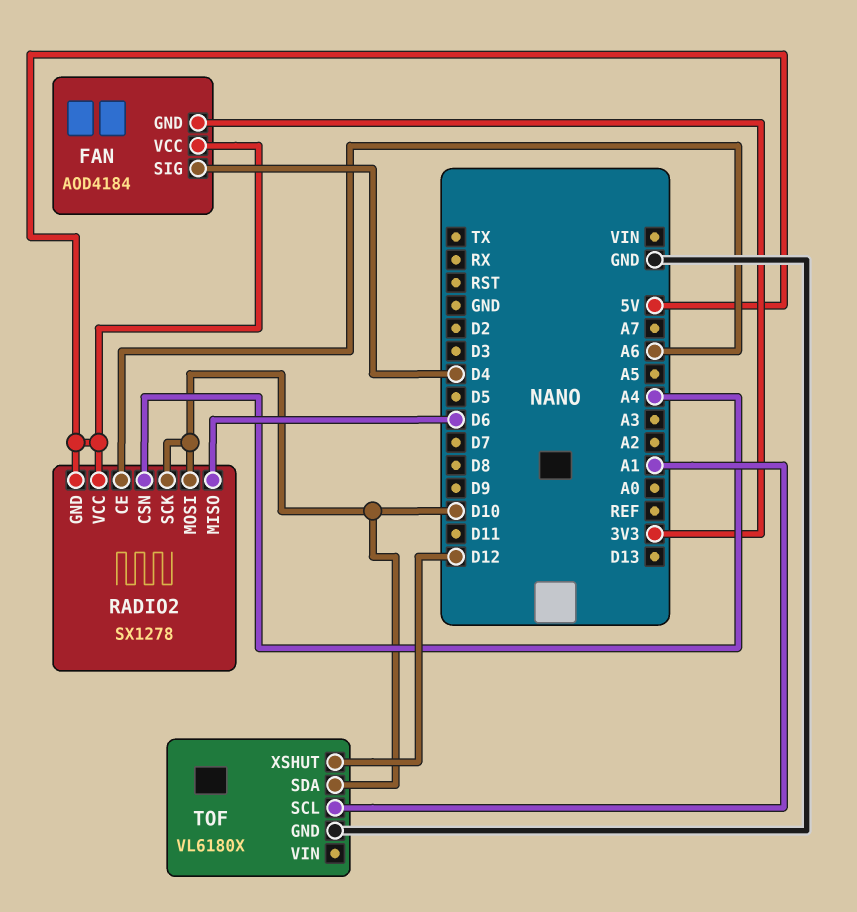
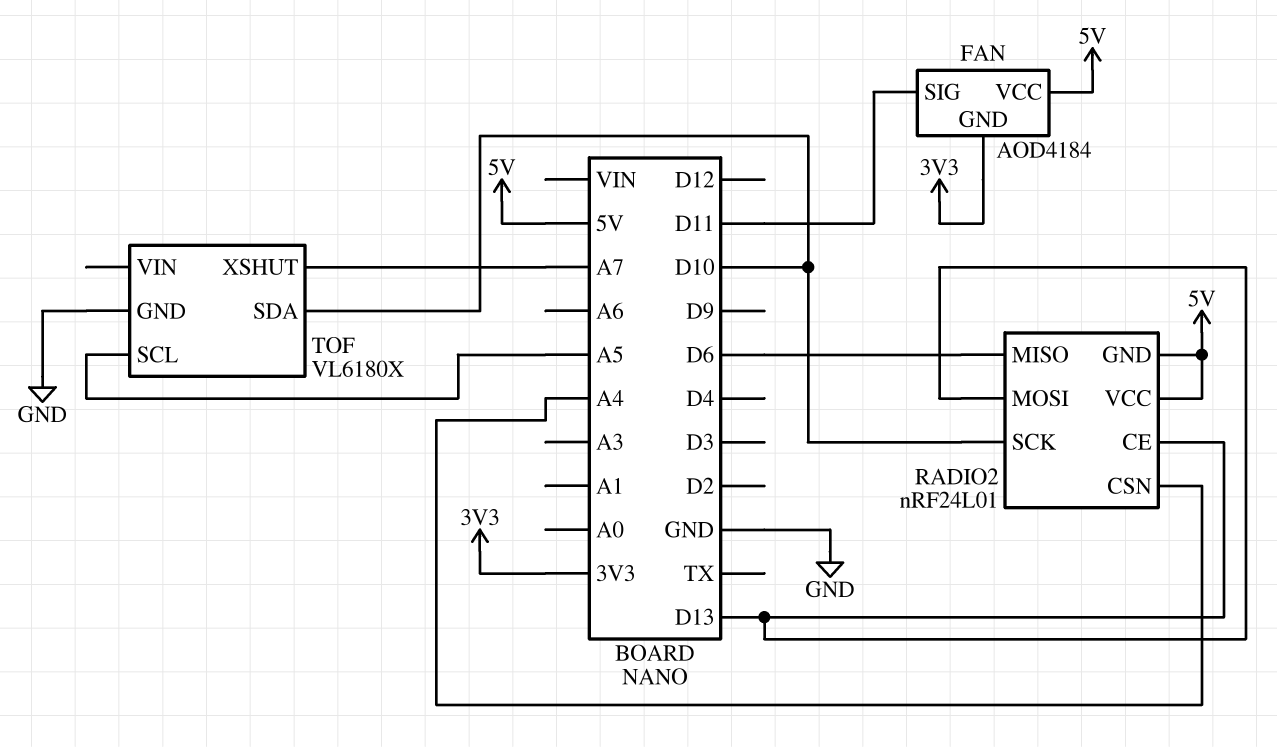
FAN pin SIG: D4 -> D11
RADIO2: SX1278 -> nRF24L01
RADIO2 pin CE: A6 -> D13
RADIO2 pin MOSI: D10 -> D13
TOF pin SCL: A1 -> A5
TOF pin XSHUT: D12 -> A7

